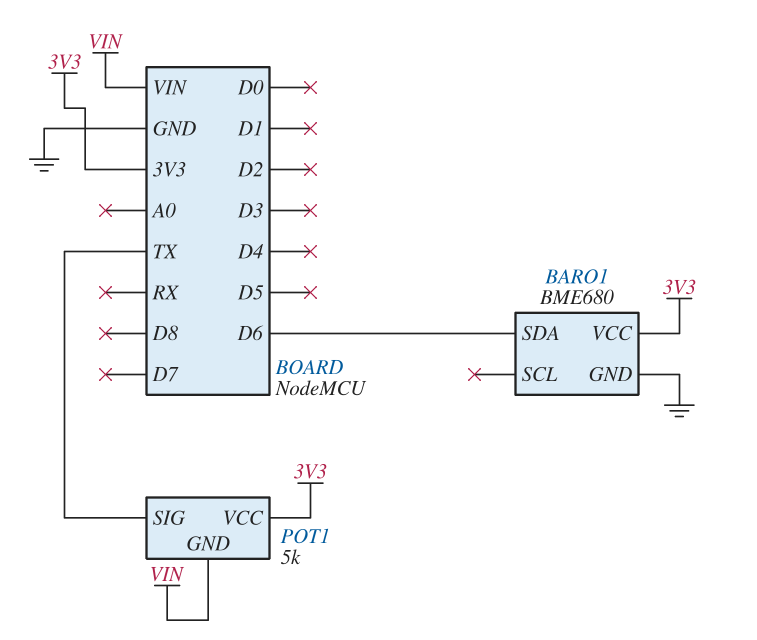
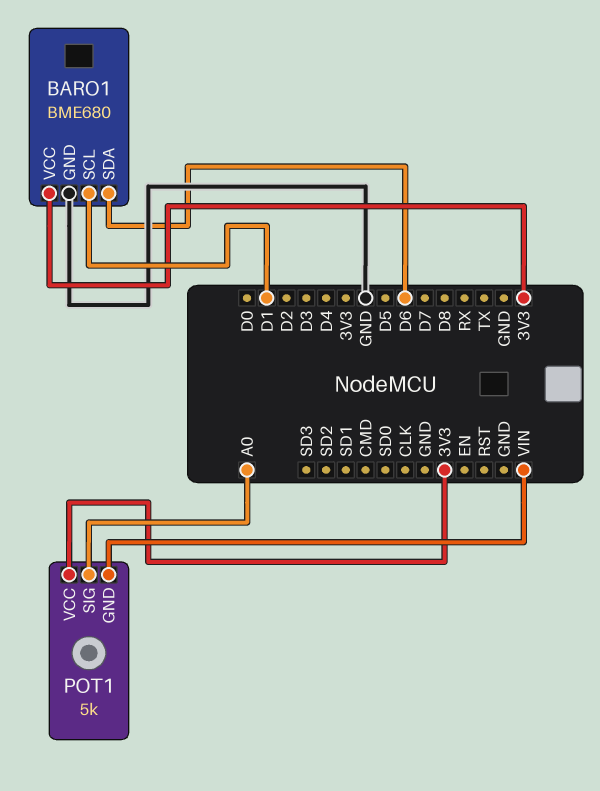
BARO1 pin SCL: none -> D1
POT1 pin SIG: TX -> A0

